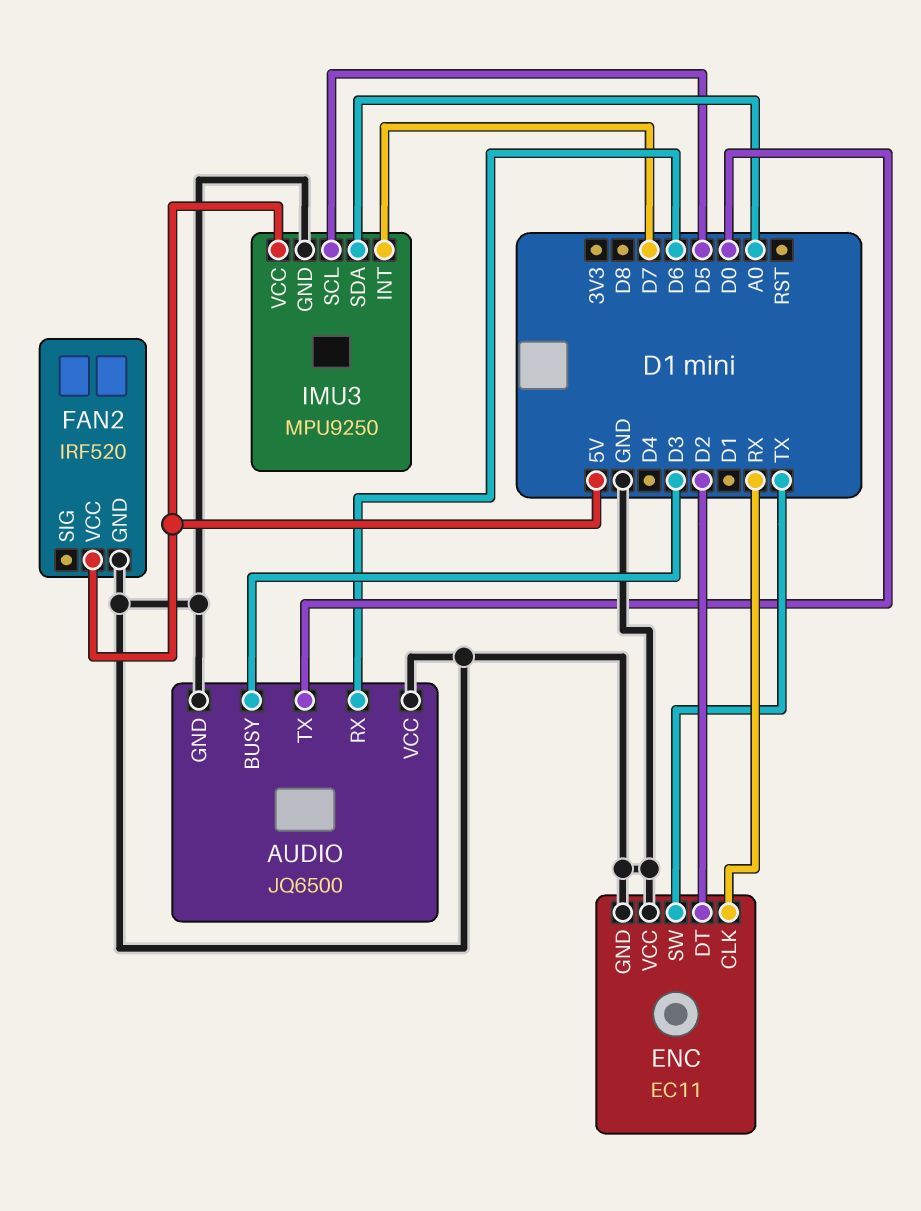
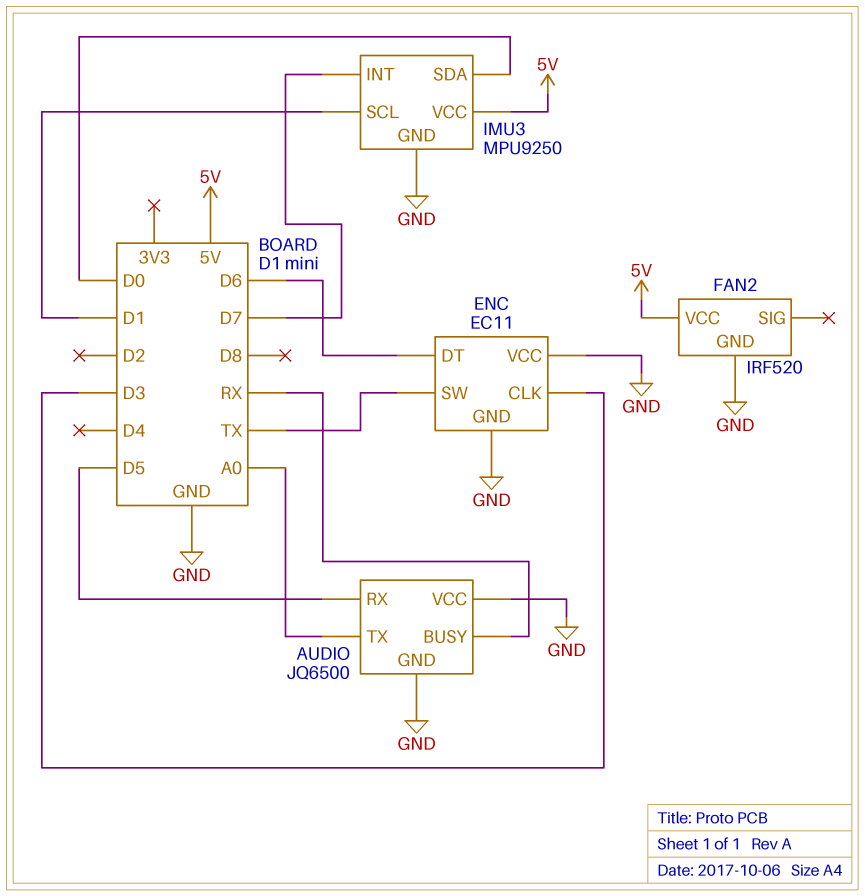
AUDIO pin BUSY: D3 -> RX
AUDIO pin RX: D6 -> D5
AUDIO pin TX: D0 -> A0
ENC pin CLK: RX -> D3
ENC pin DT: D2 -> D6
IMU3 pin SCL: D5 -> D1
IMU3 pin SDA: A0 -> D0

